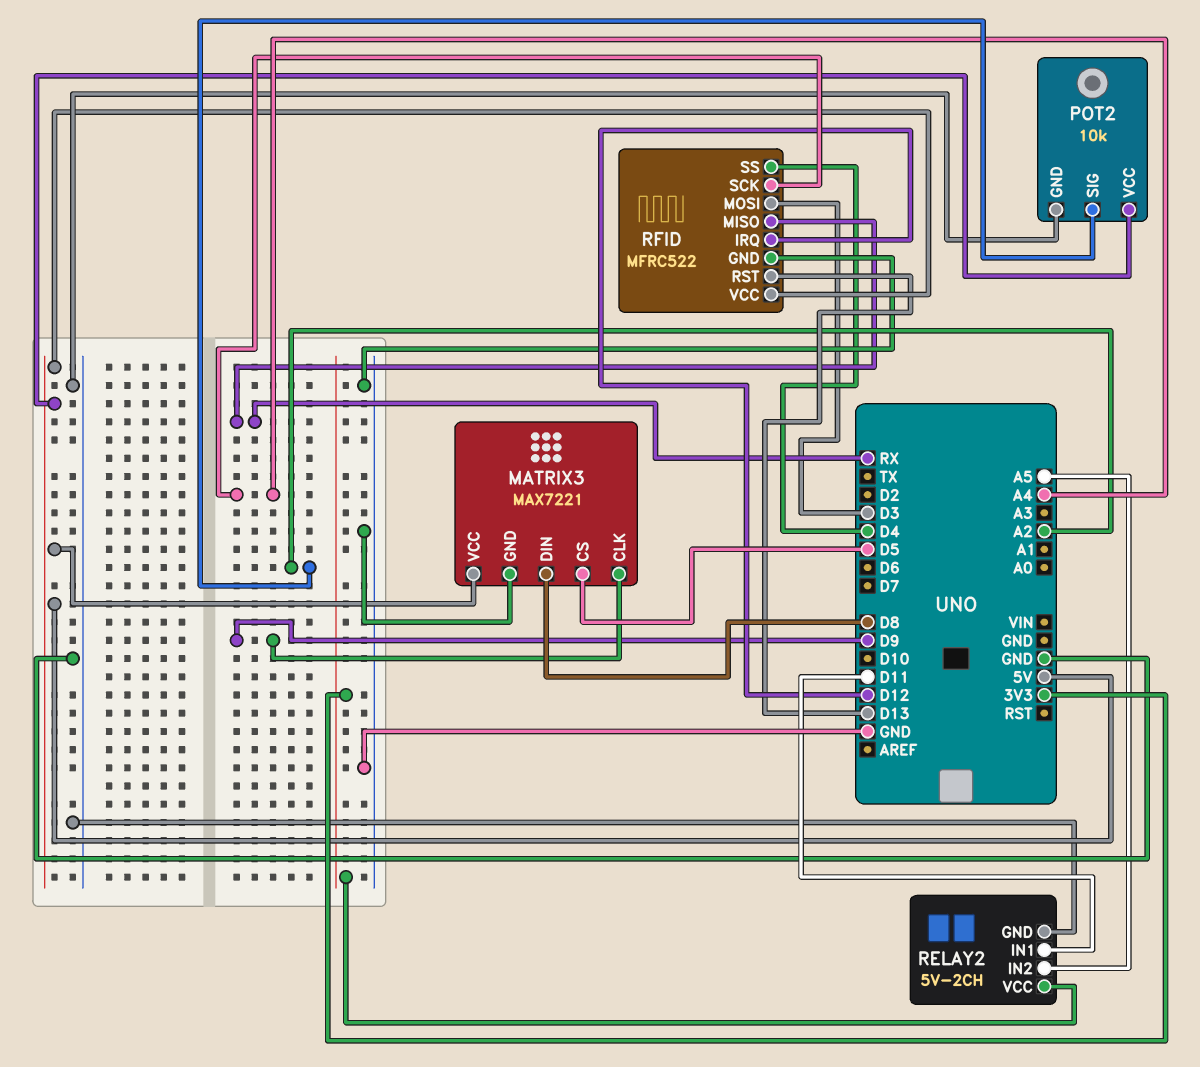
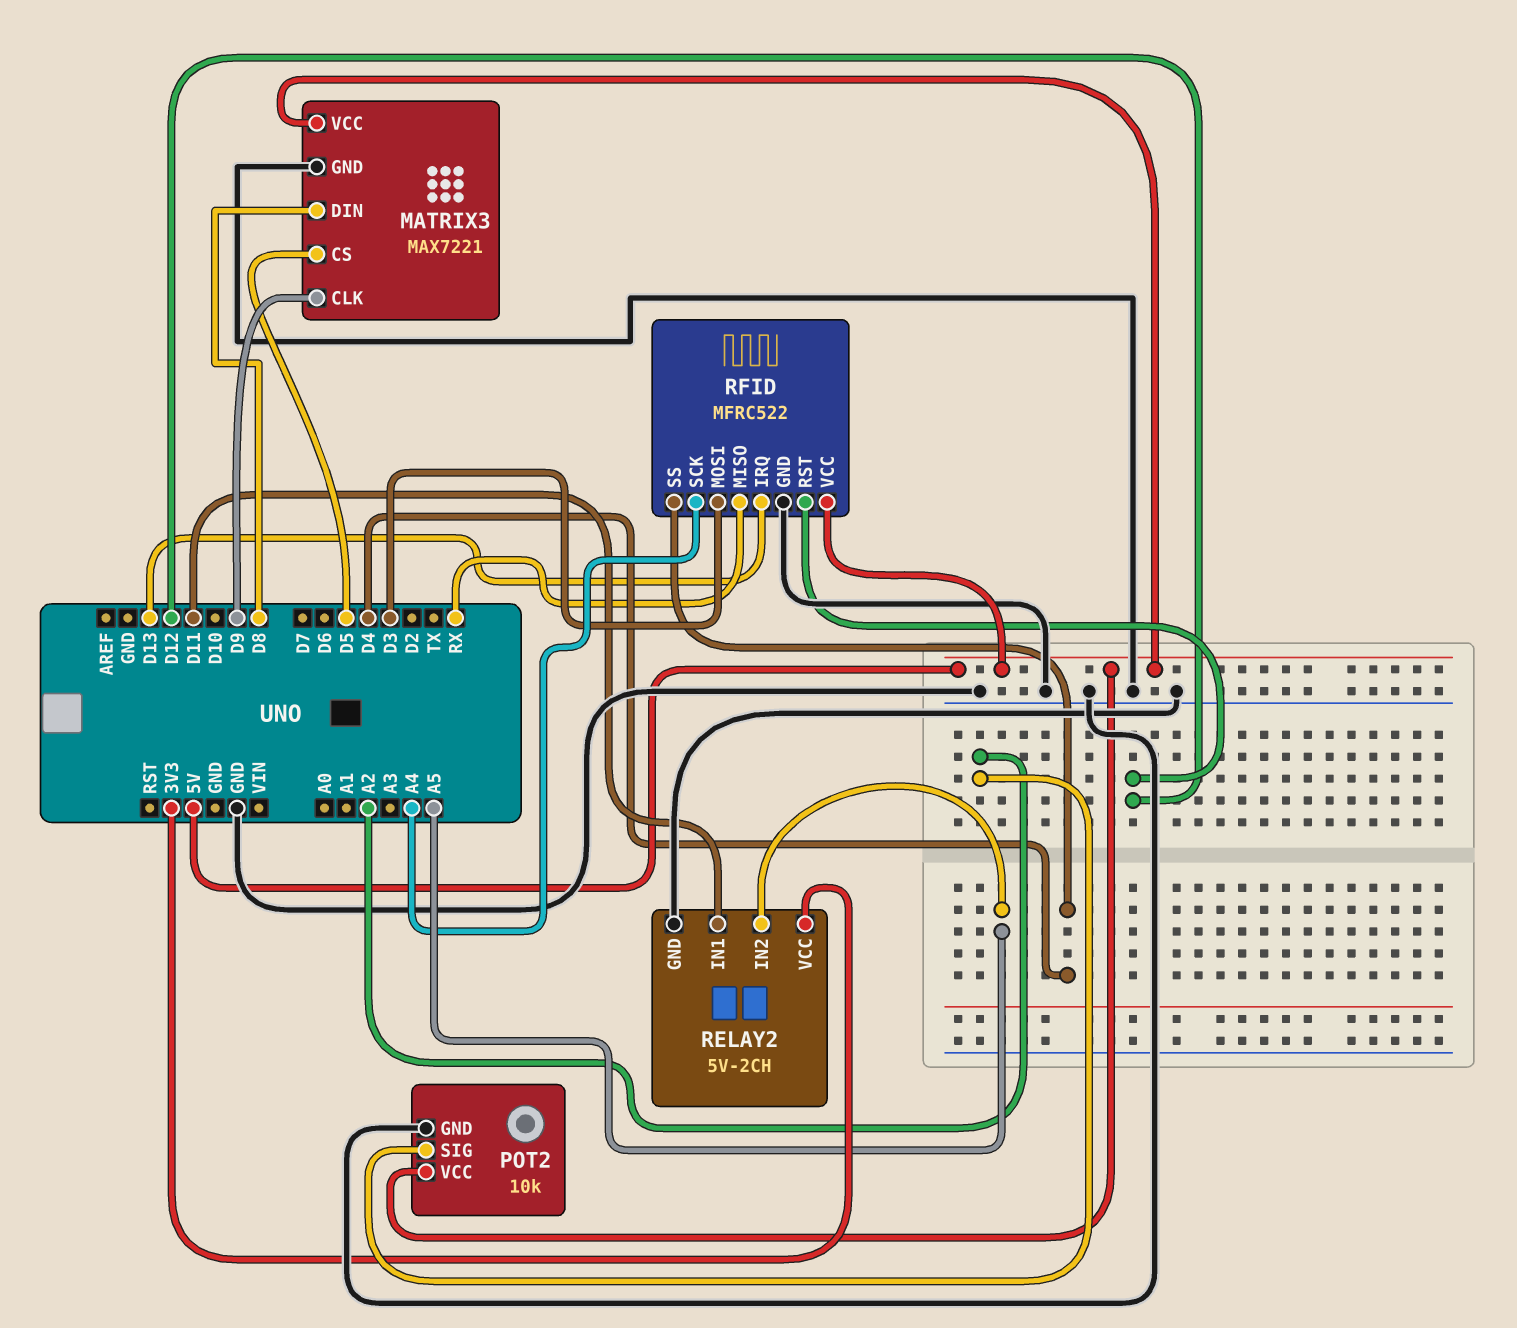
RFID pin IRQ: D12 -> D13
RFID pin RST: D13 -> D12

